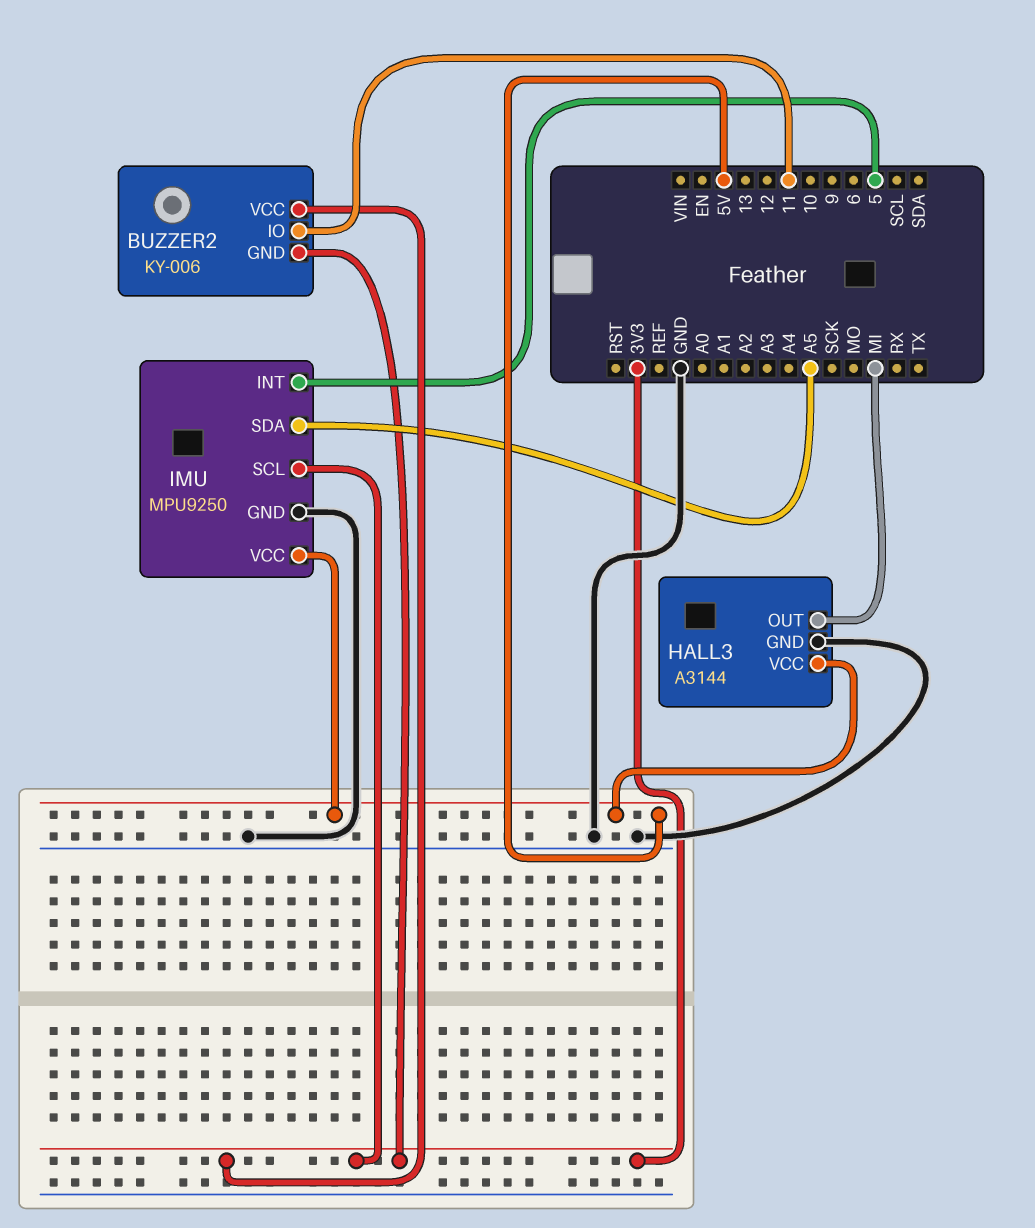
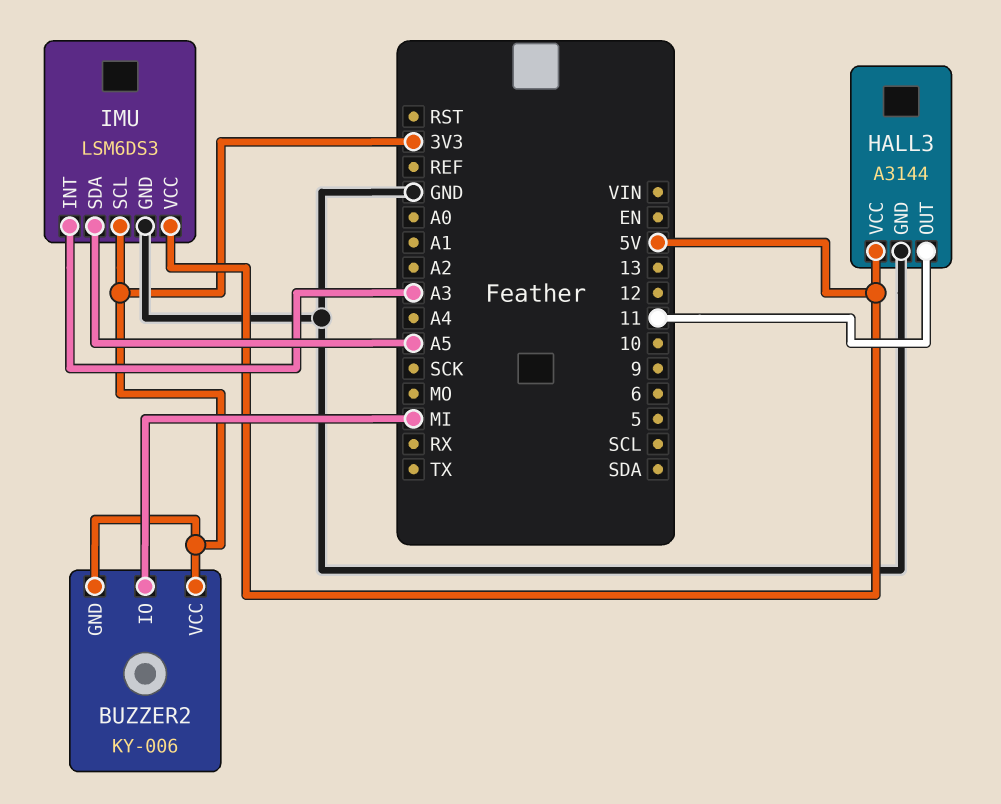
BUZZER2 pin IO: 11 -> MI
HALL3 pin OUT: MI -> 11
IMU: MPU9250 -> LSM6DS3
IMU pin INT: 5 -> A3

